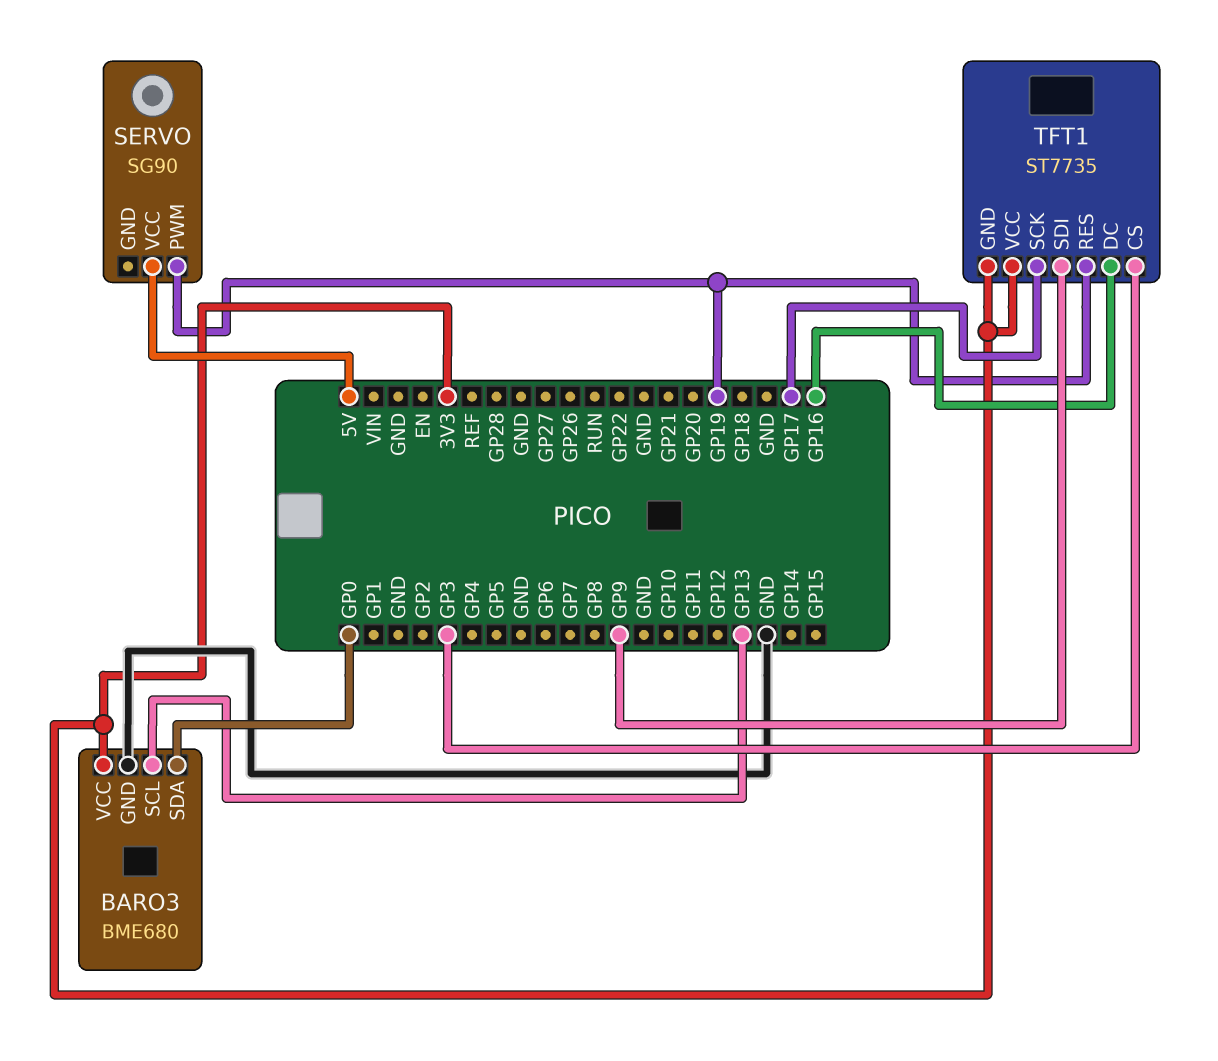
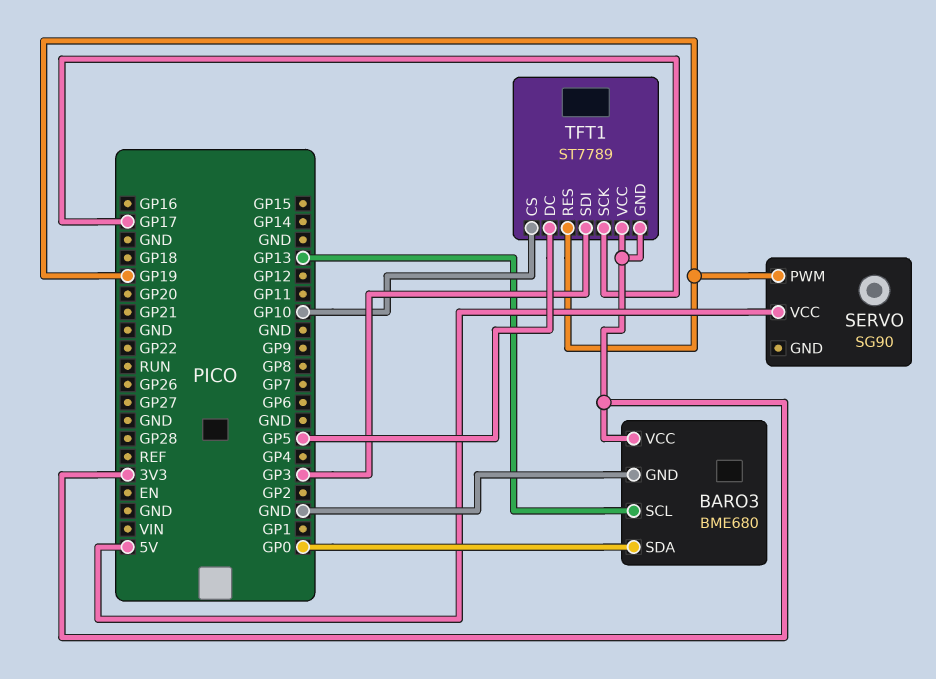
TFT1: ST7735 -> ST7789
TFT1 pin CS: GP3 -> GP10
TFT1 pin DC: GP16 -> GP5
TFT1 pin SDI: GP9 -> GP3

